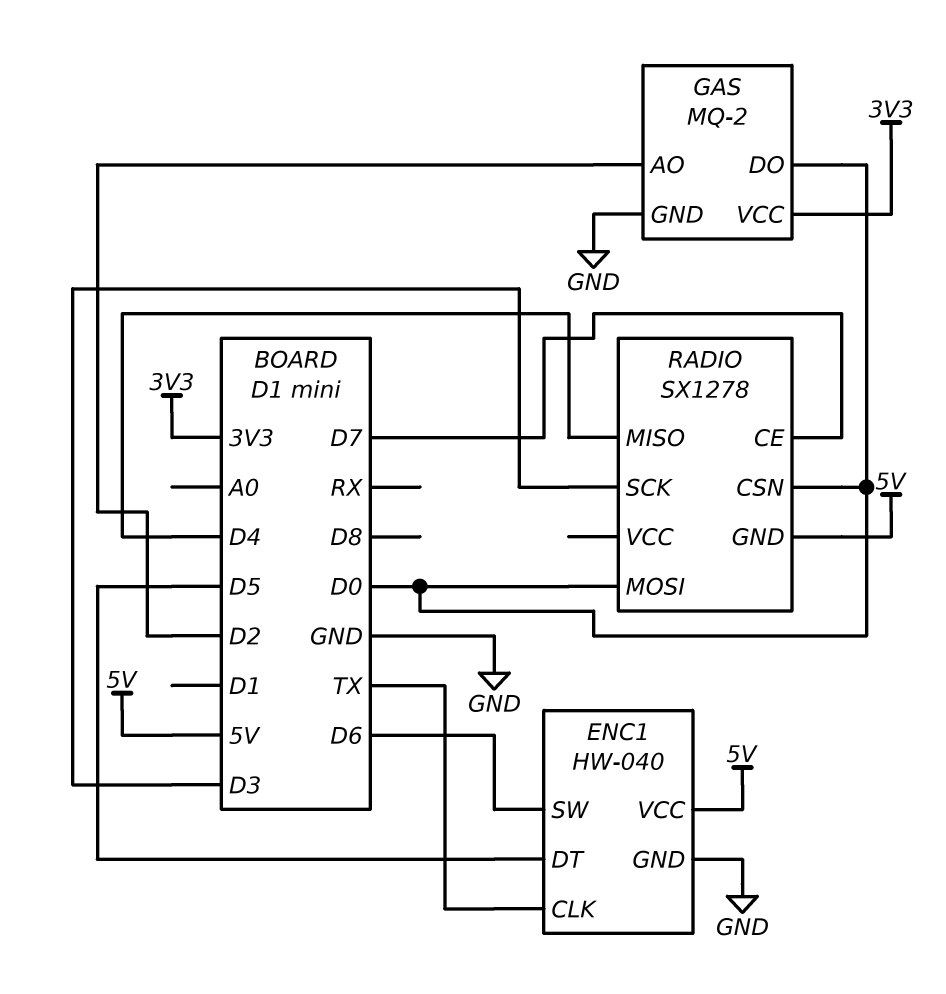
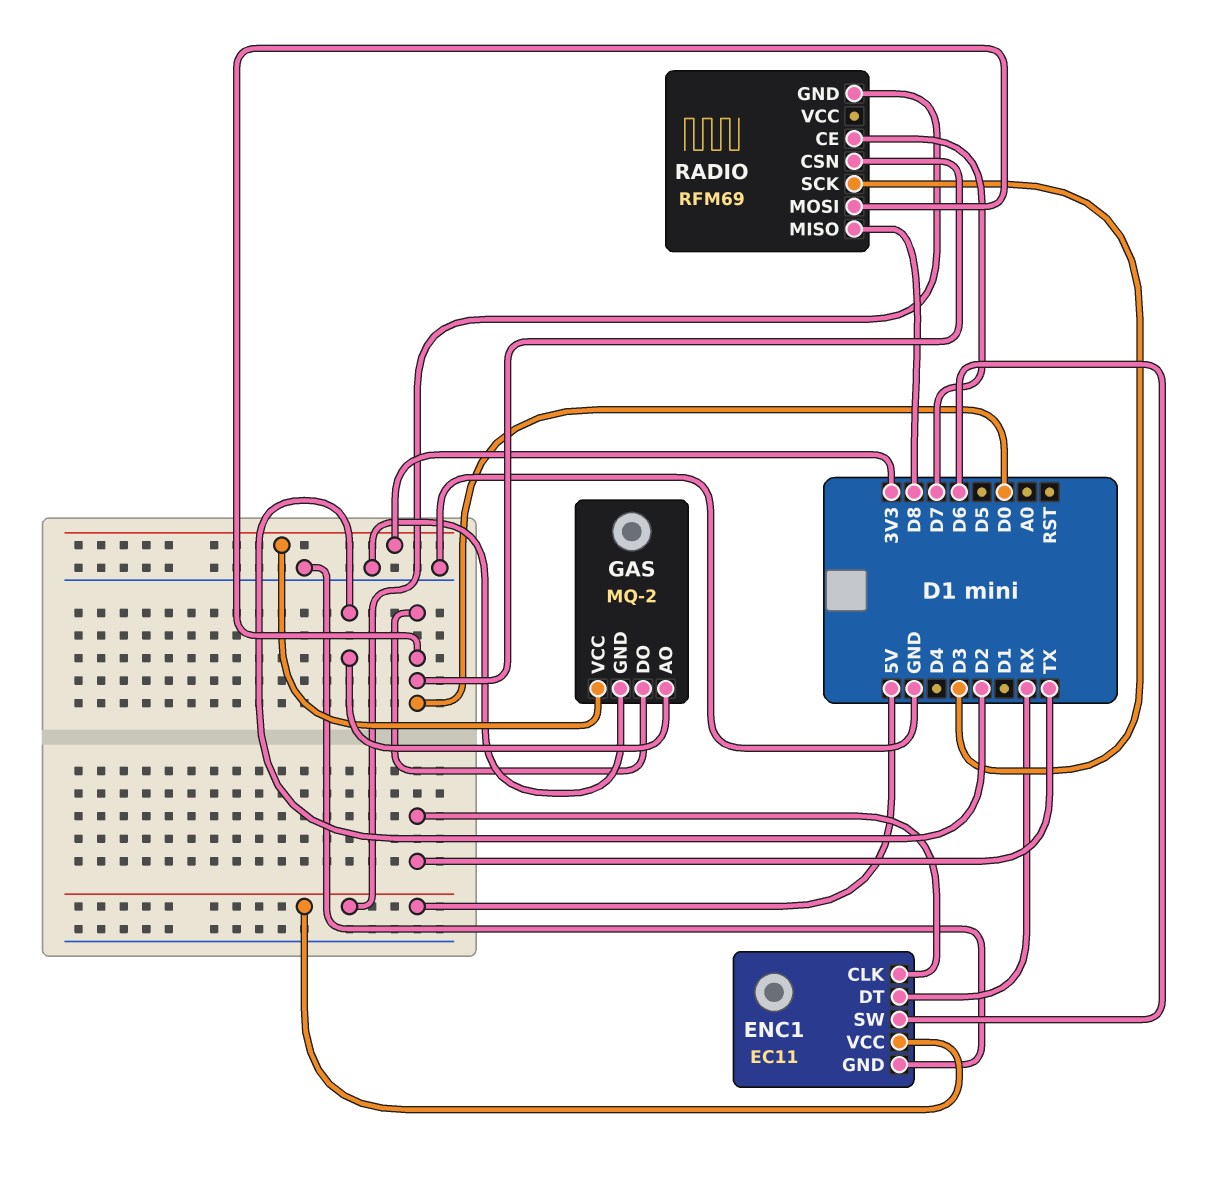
ENC1: HW-040 -> EC11
ENC1 pin DT: D5 -> RX
RADIO: SX1278 -> RFM69
RADIO pin MISO: D4 -> D8

